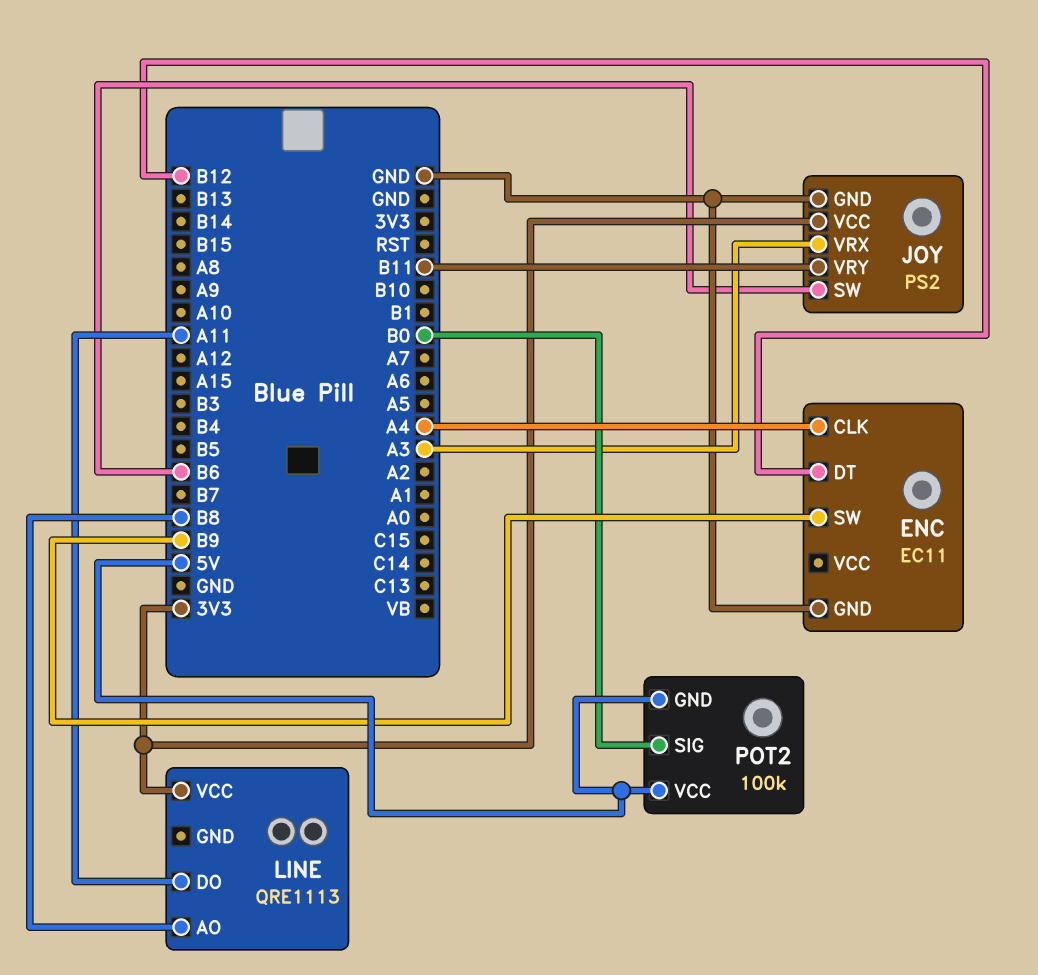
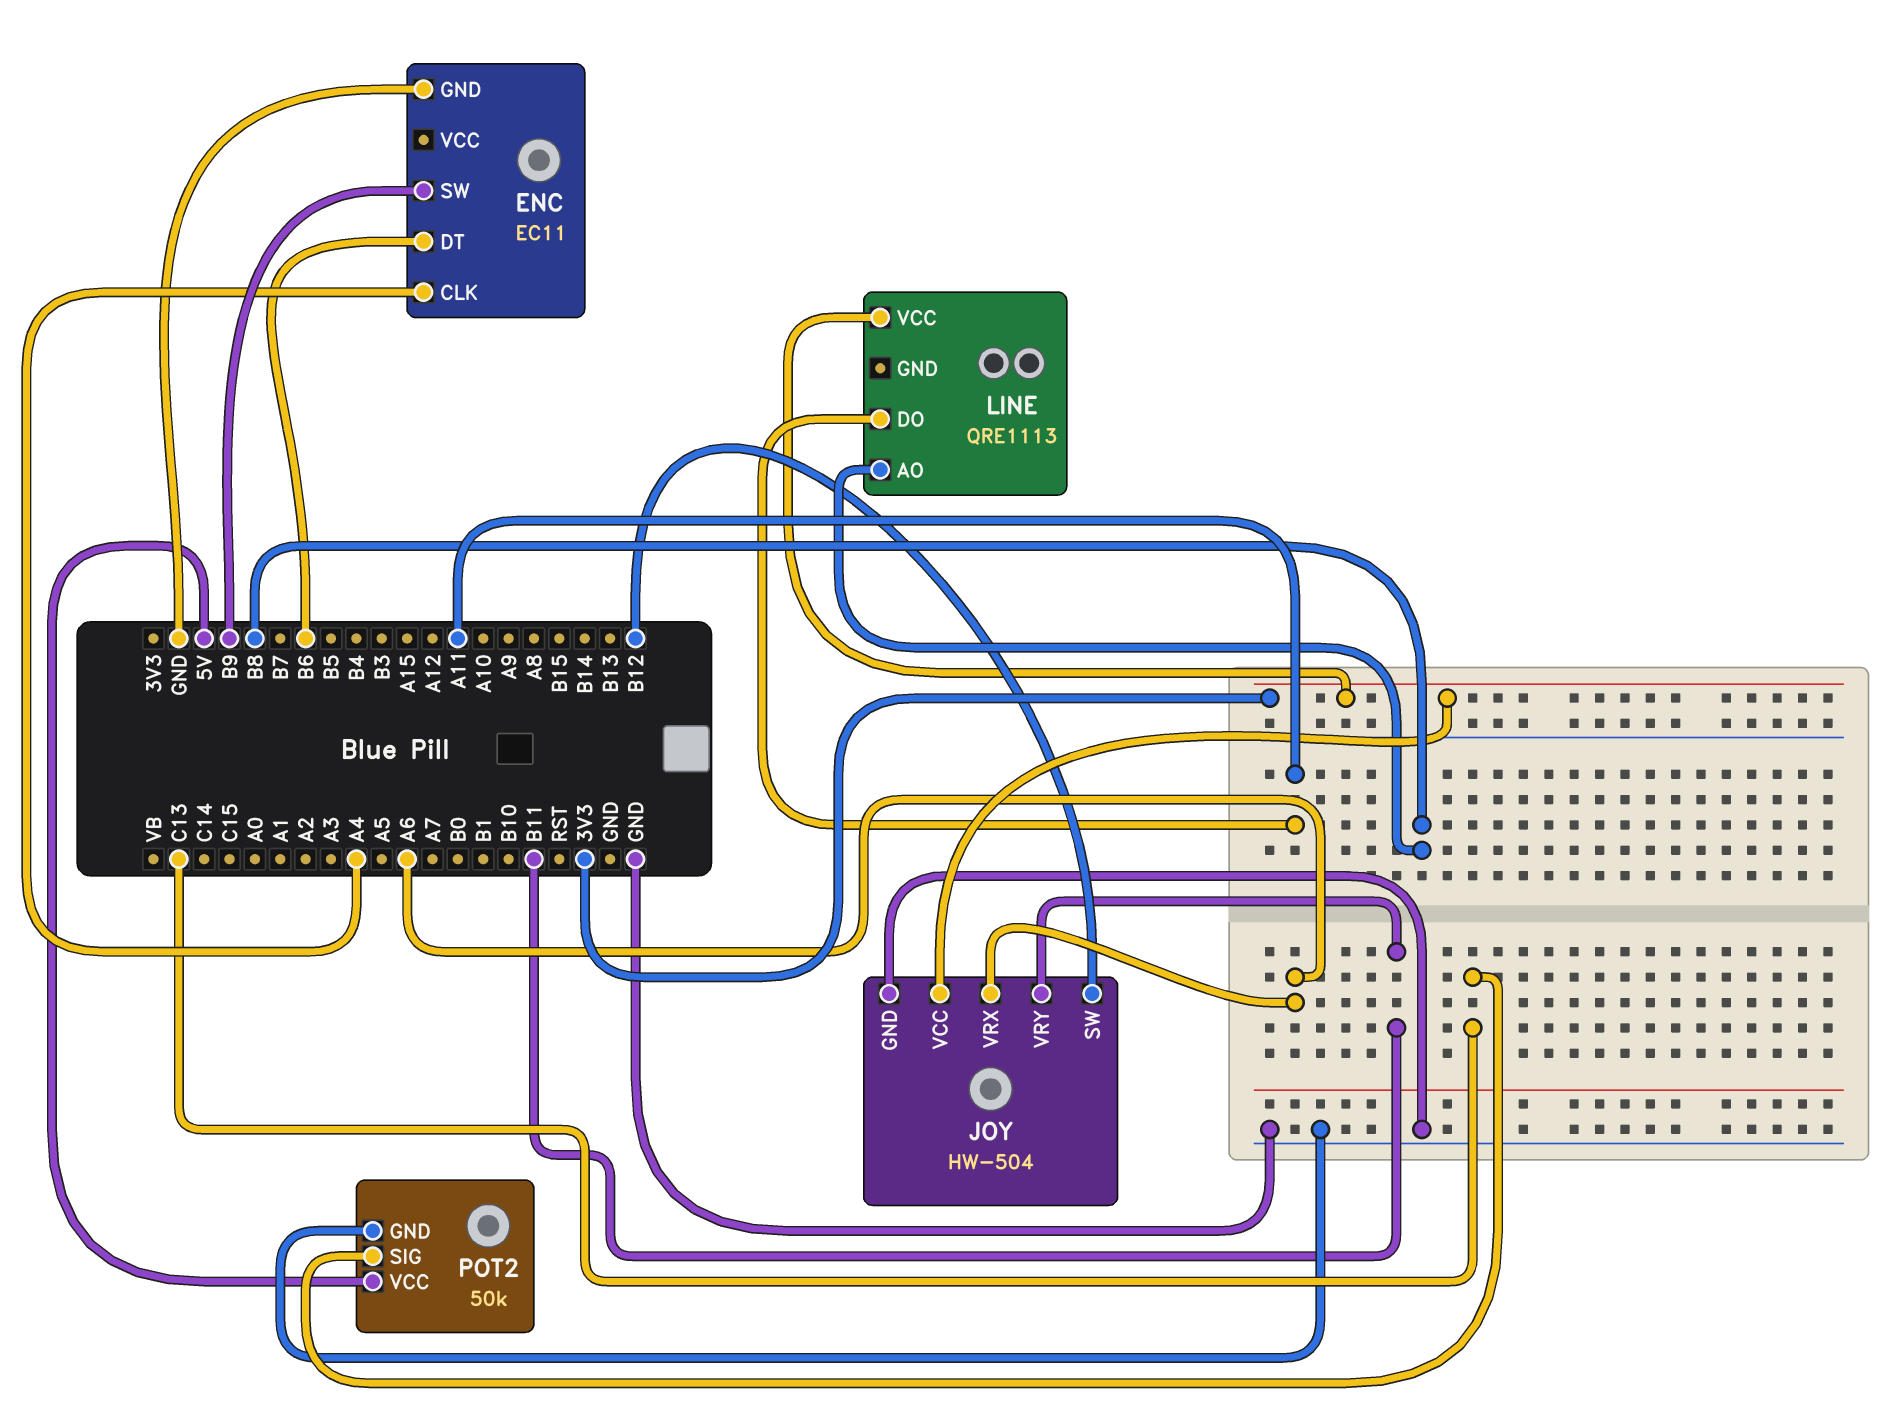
ENC pin DT: B12 -> B6
JOY: PS2 -> HW-504
JOY pin SW: B6 -> B12
JOY pin VRX: A3 -> A6
POT2: 100k -> 50k
POT2 pin GND: 5V -> GND
POT2 pin SIG: B0 -> C13

